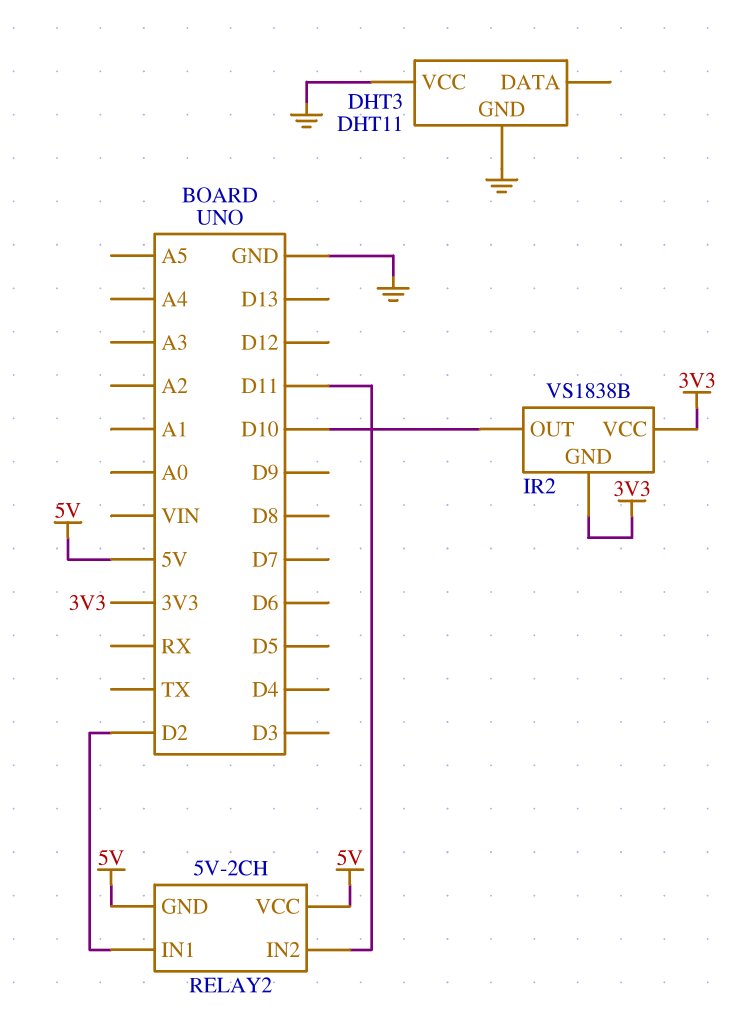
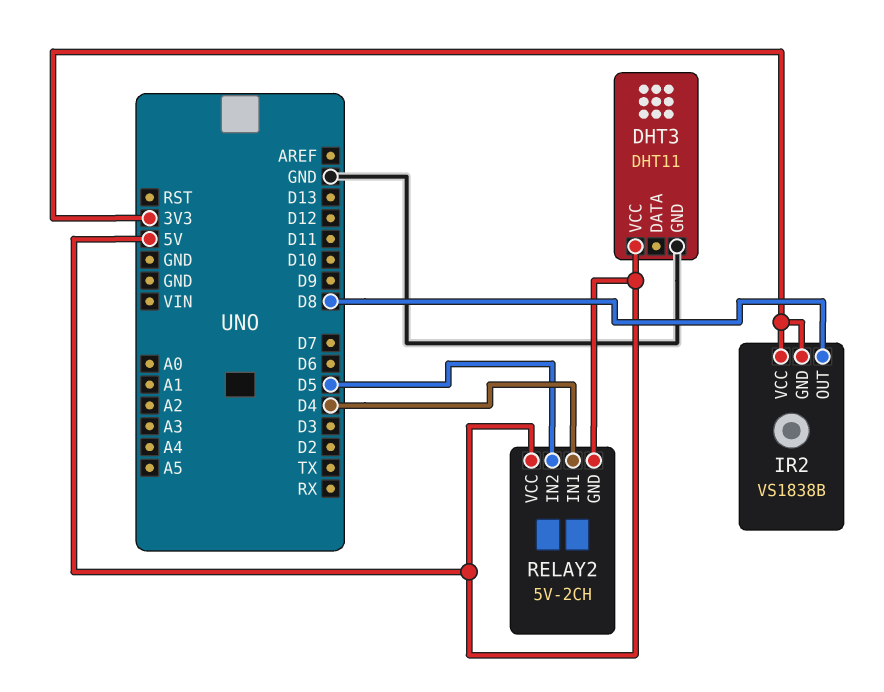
DHT3 pin VCC: GND -> 5V
IR2 pin OUT: D10 -> D8
RELAY2 pin IN1: D2 -> D4
RELAY2 pin IN2: D11 -> D5

